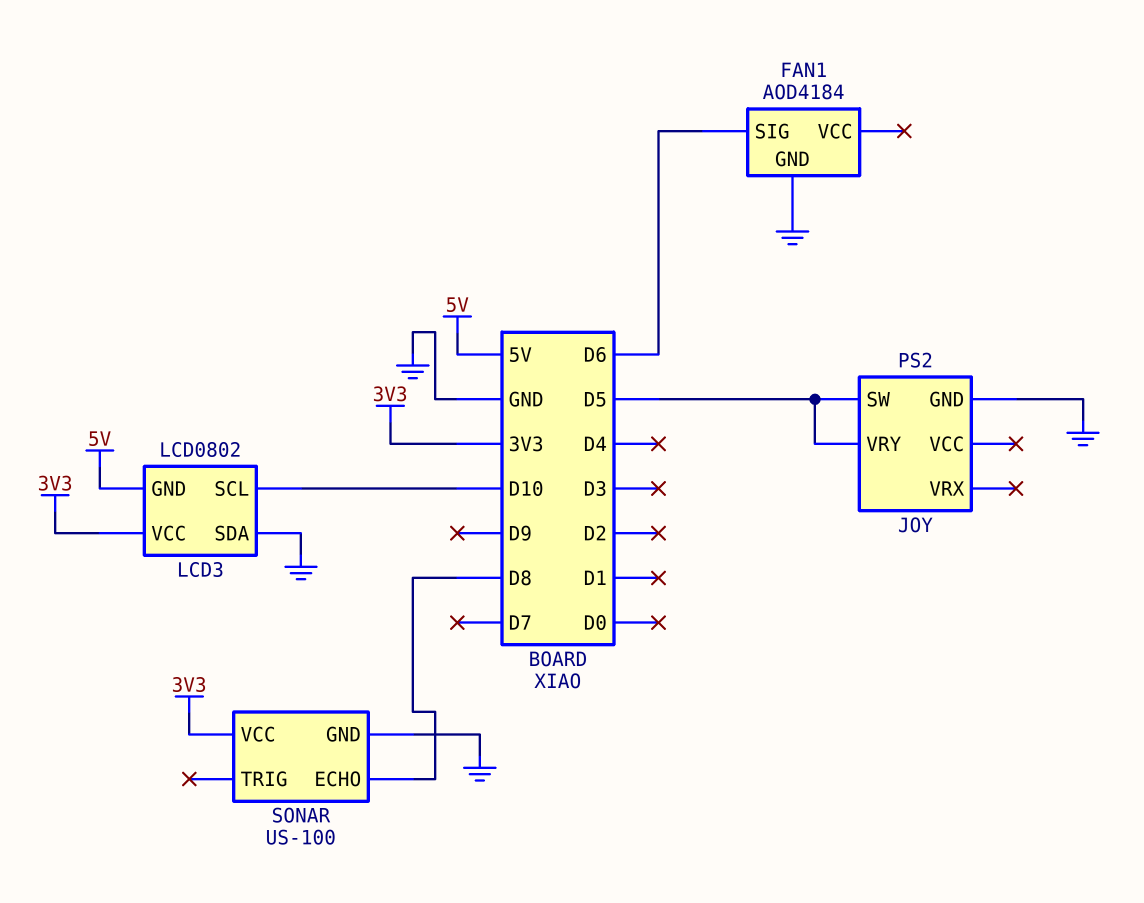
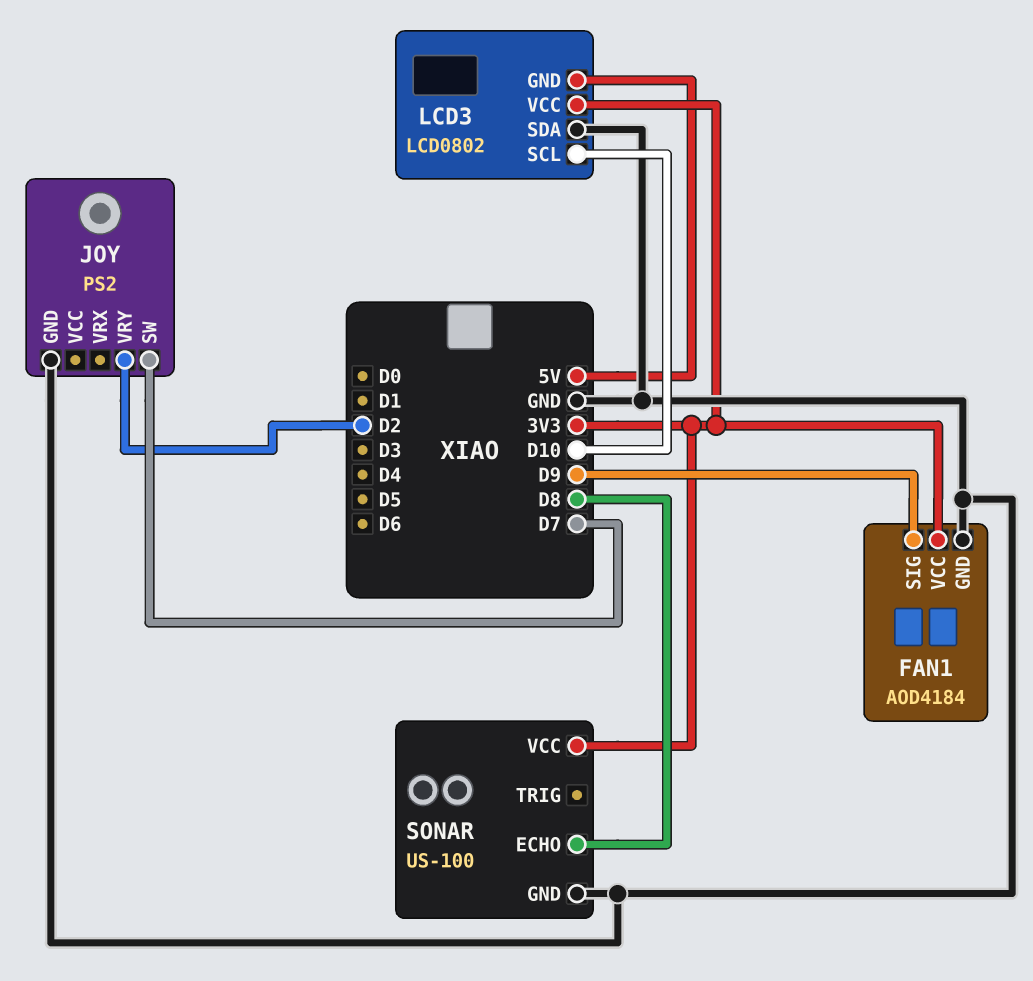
FAN1 pin SIG: D6 -> D9
FAN1 pin VCC: none -> 3V3
JOY pin SW: D5 -> D7
JOY pin VRY: D5 -> D2

